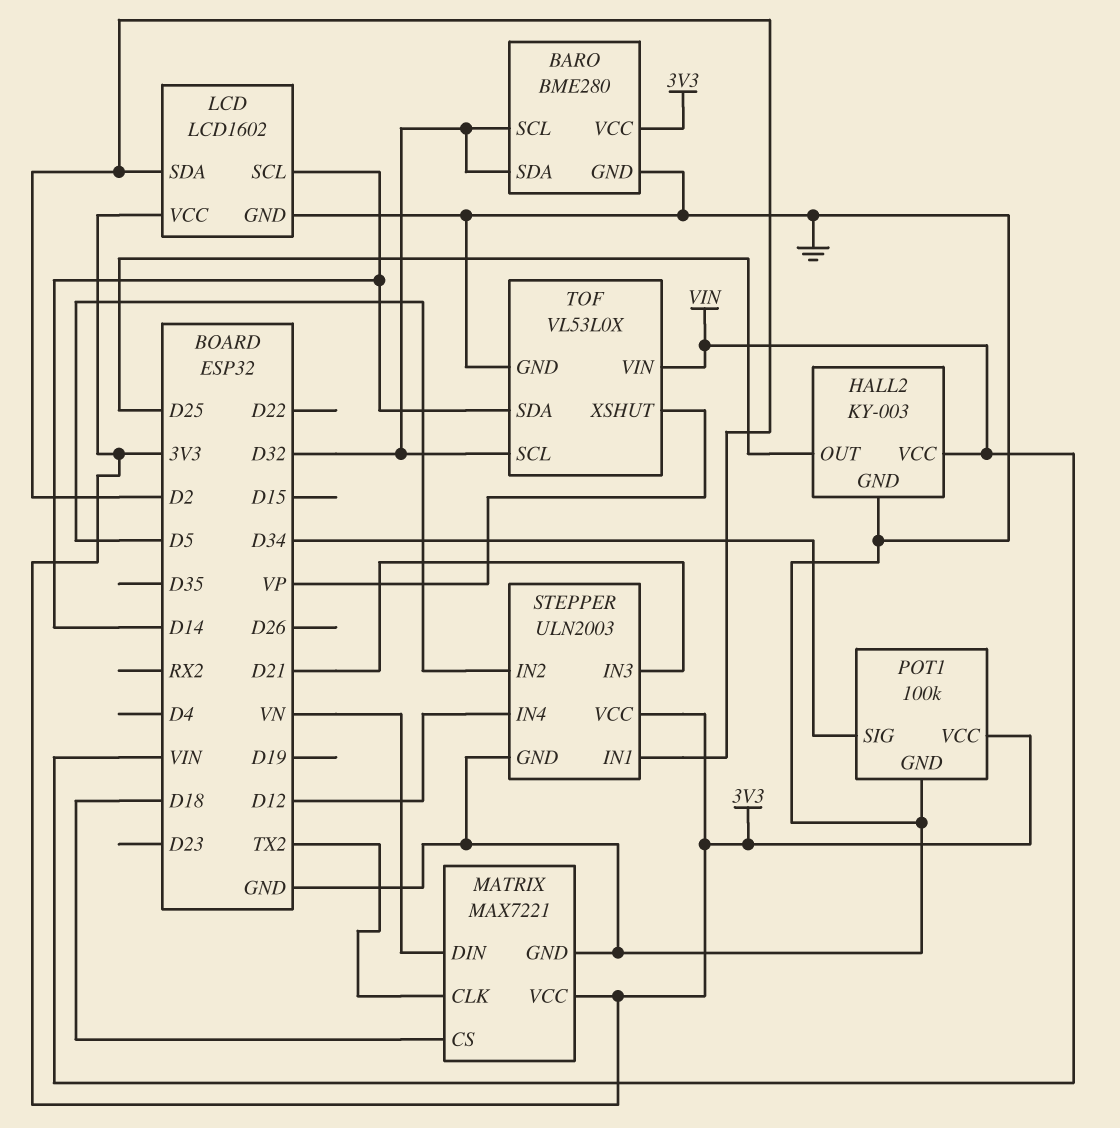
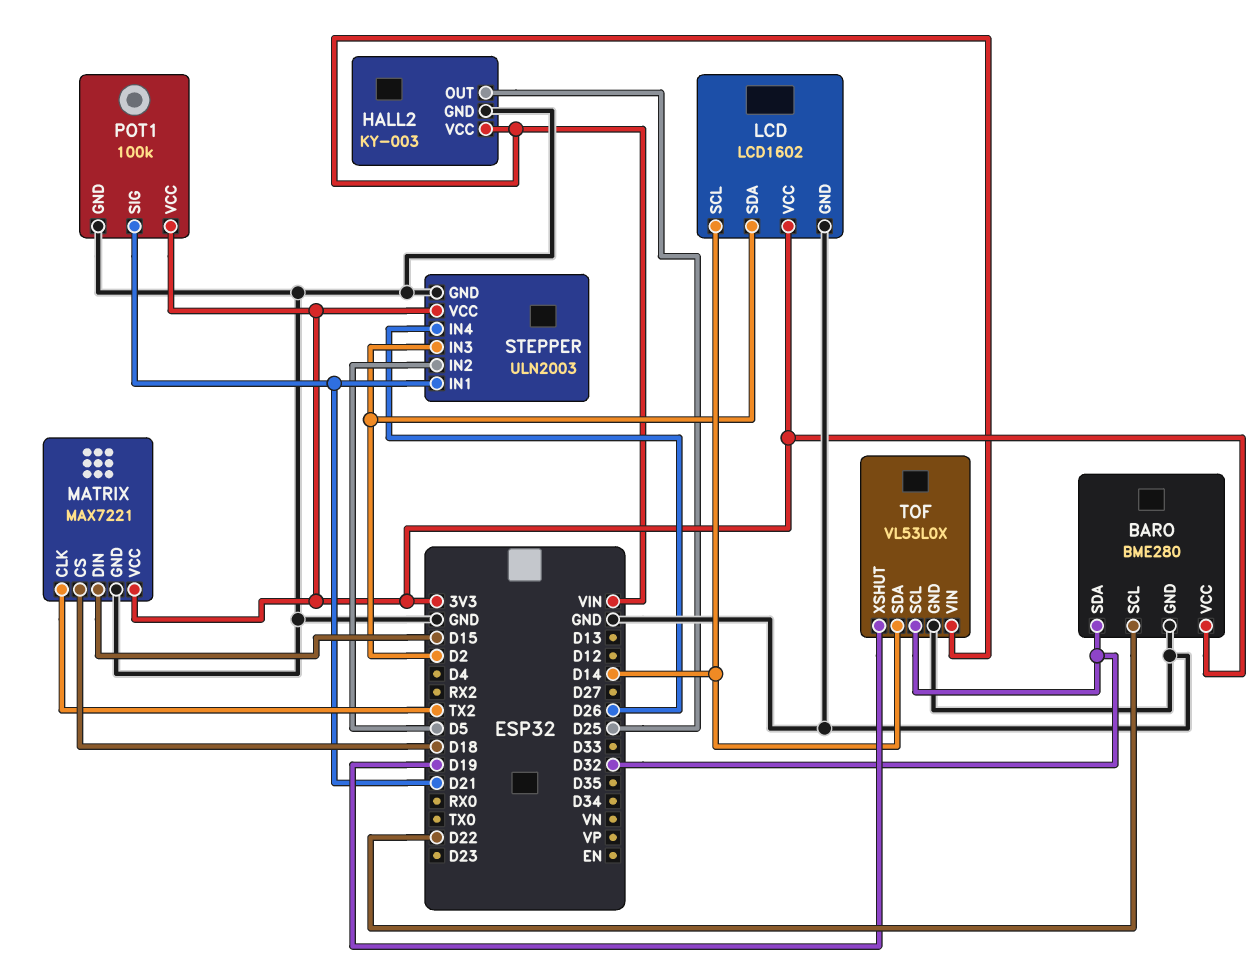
BARO pin SCL: D32 -> D22
MATRIX pin DIN: VN -> D15
POT1 pin SIG: D34 -> D21
STEPPER pin IN1: D2 -> D21
STEPPER pin IN3: D21 -> D2
STEPPER pin IN4: D12 -> D26
TOF pin XSHUT: VP -> D19

